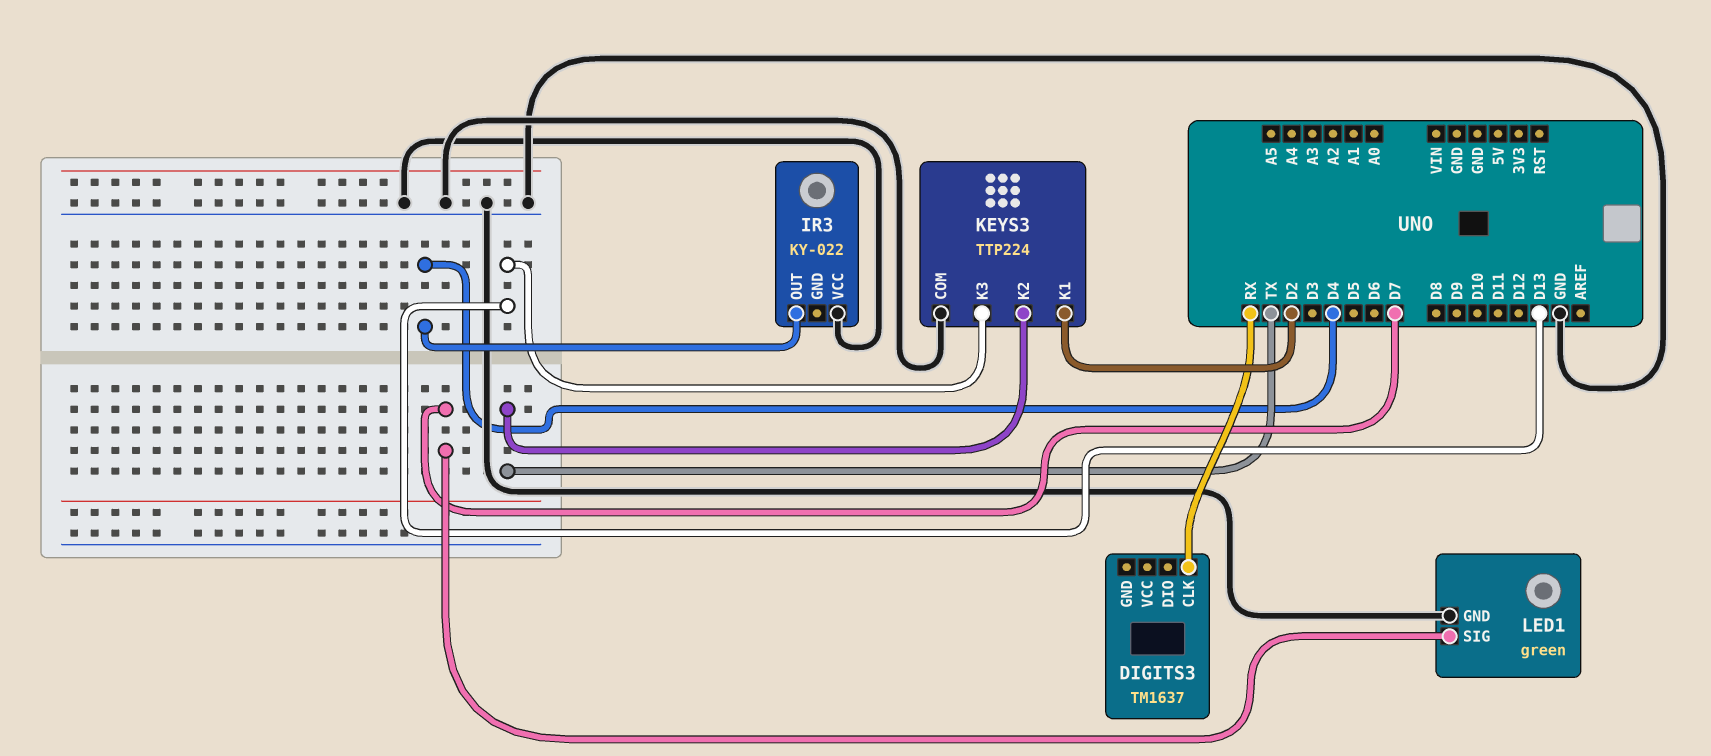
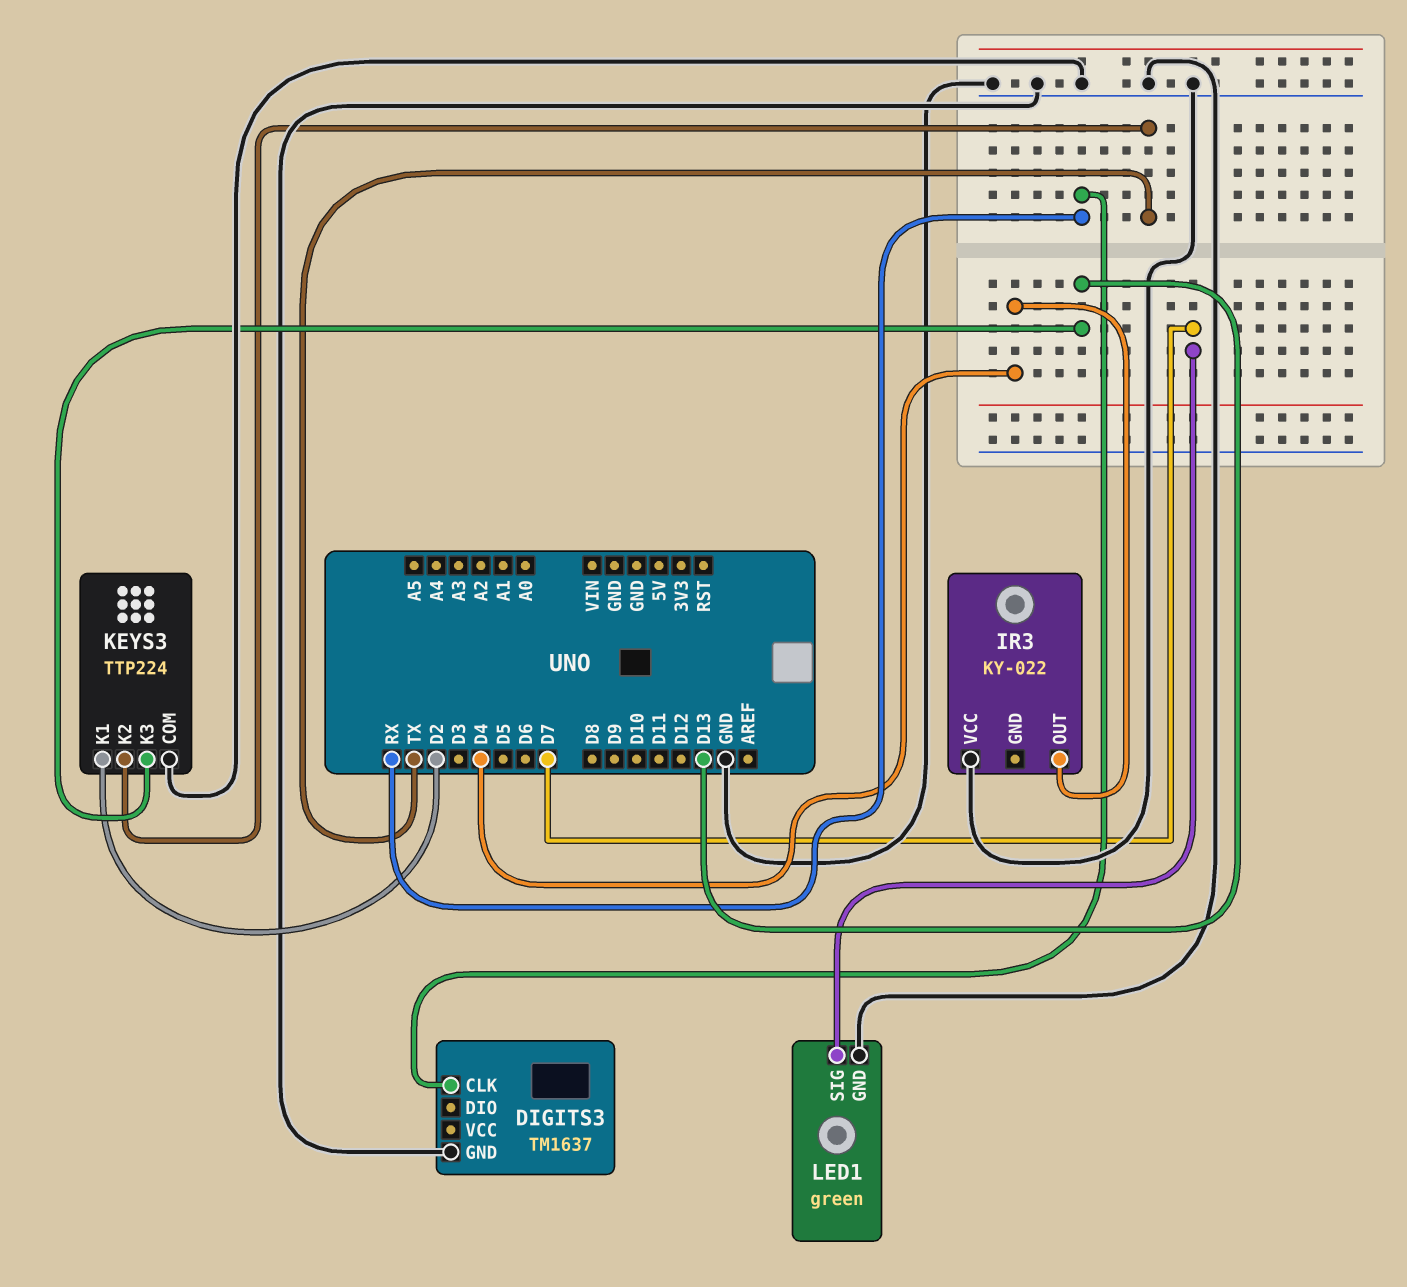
DIGITS3 pin GND: none -> GND

